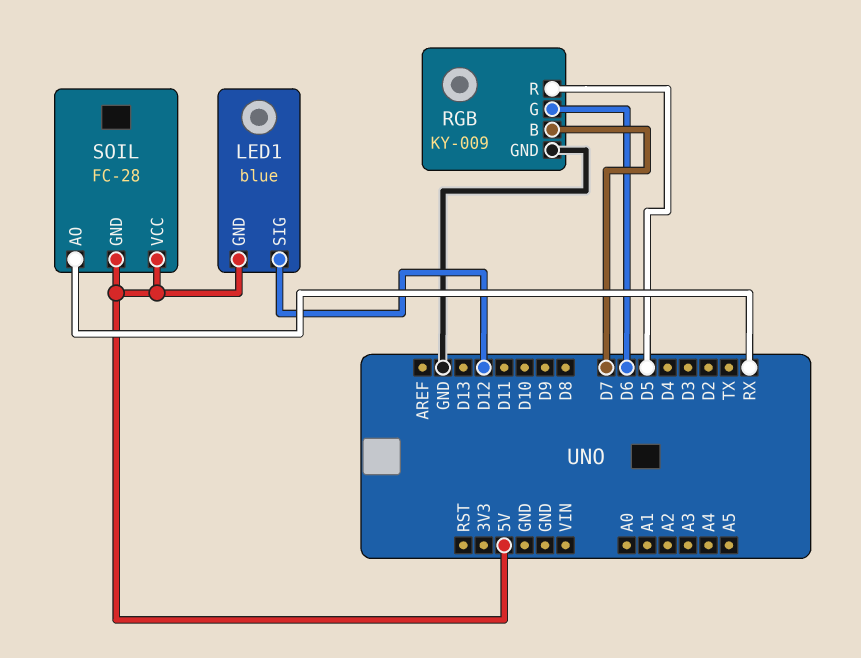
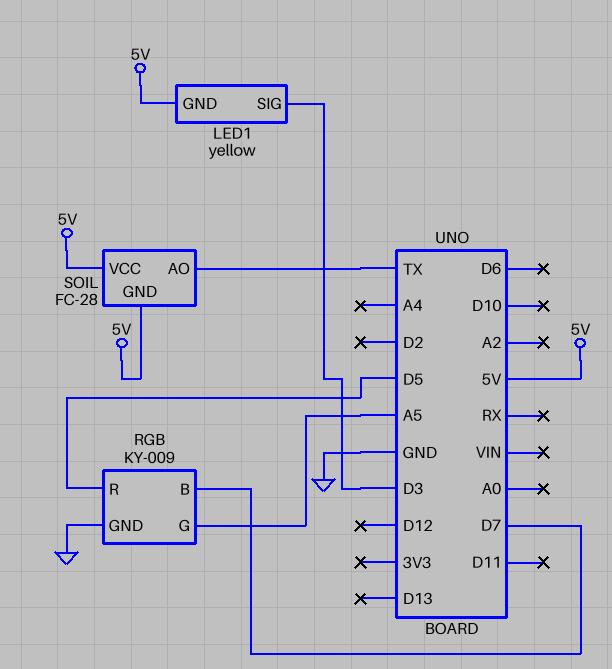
LED1: blue -> yellow
LED1 pin SIG: D12 -> D3
RGB pin G: D6 -> A5
SOIL pin AO: RX -> TX

